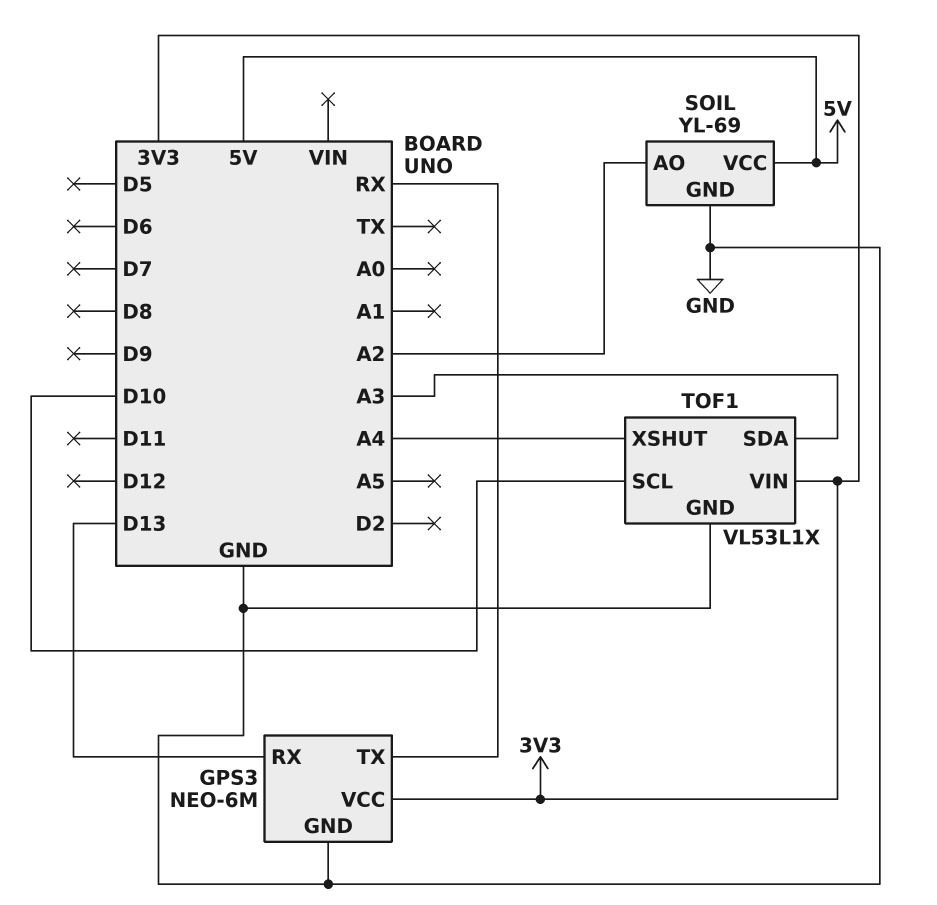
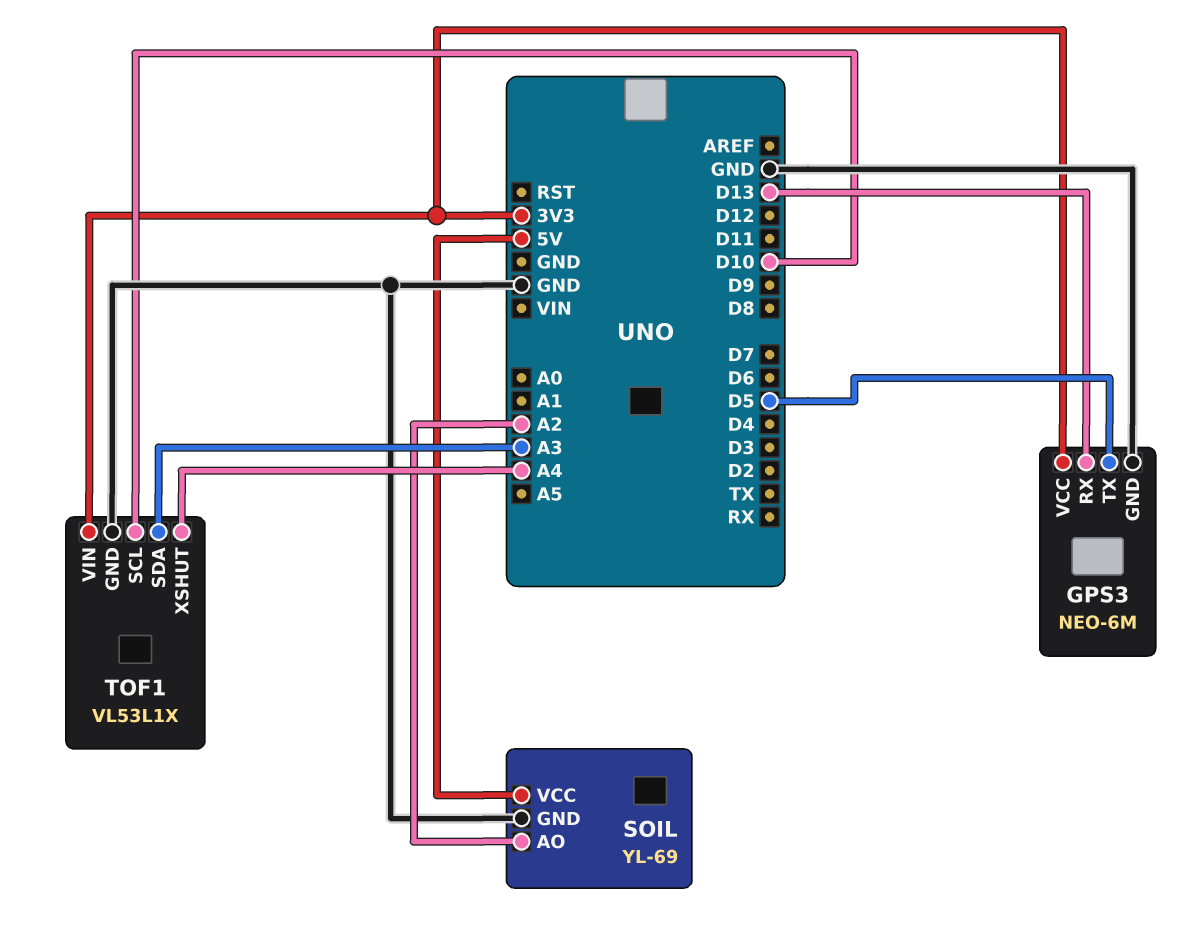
GPS3 pin TX: RX -> D5

